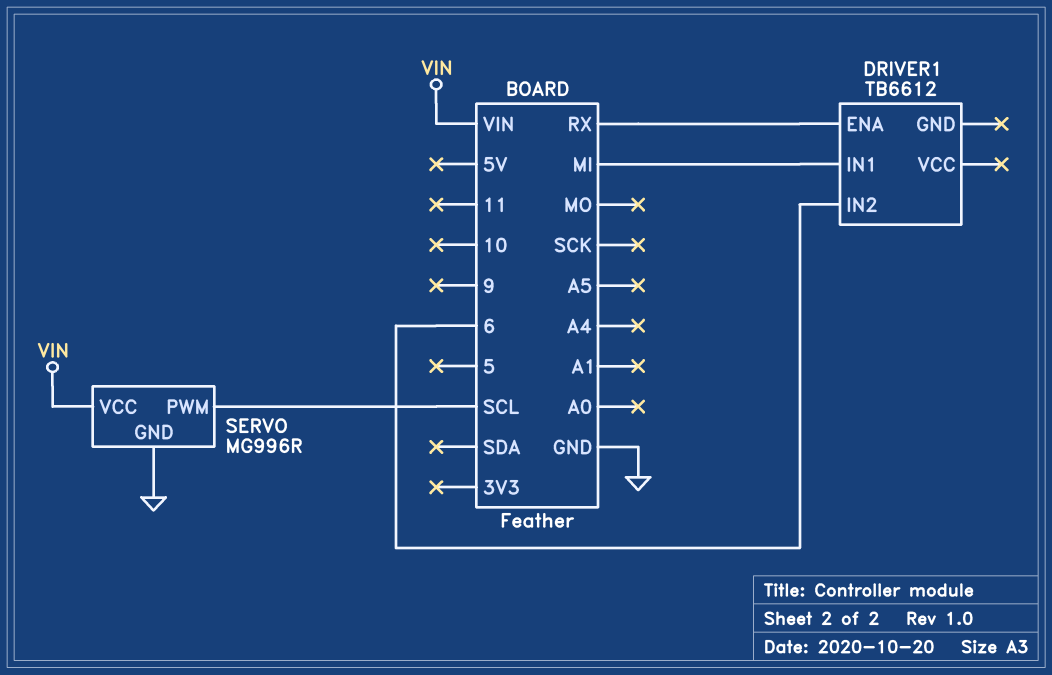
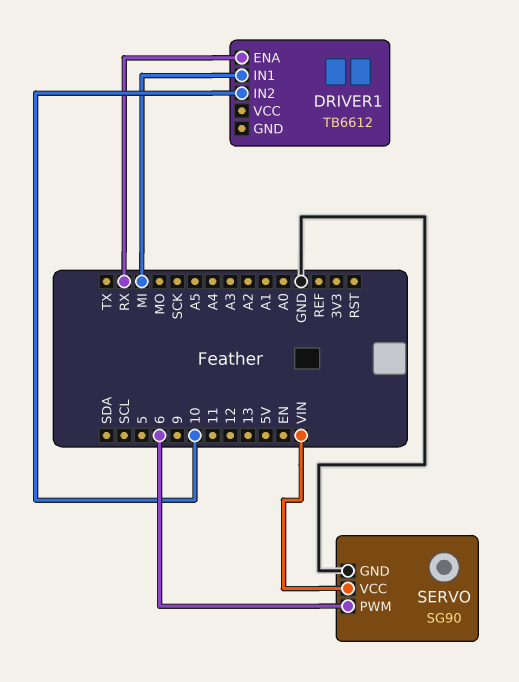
DRIVER1 pin IN2: 6 -> 10
SERVO: MG996R -> SG90
SERVO pin PWM: SCL -> 6

